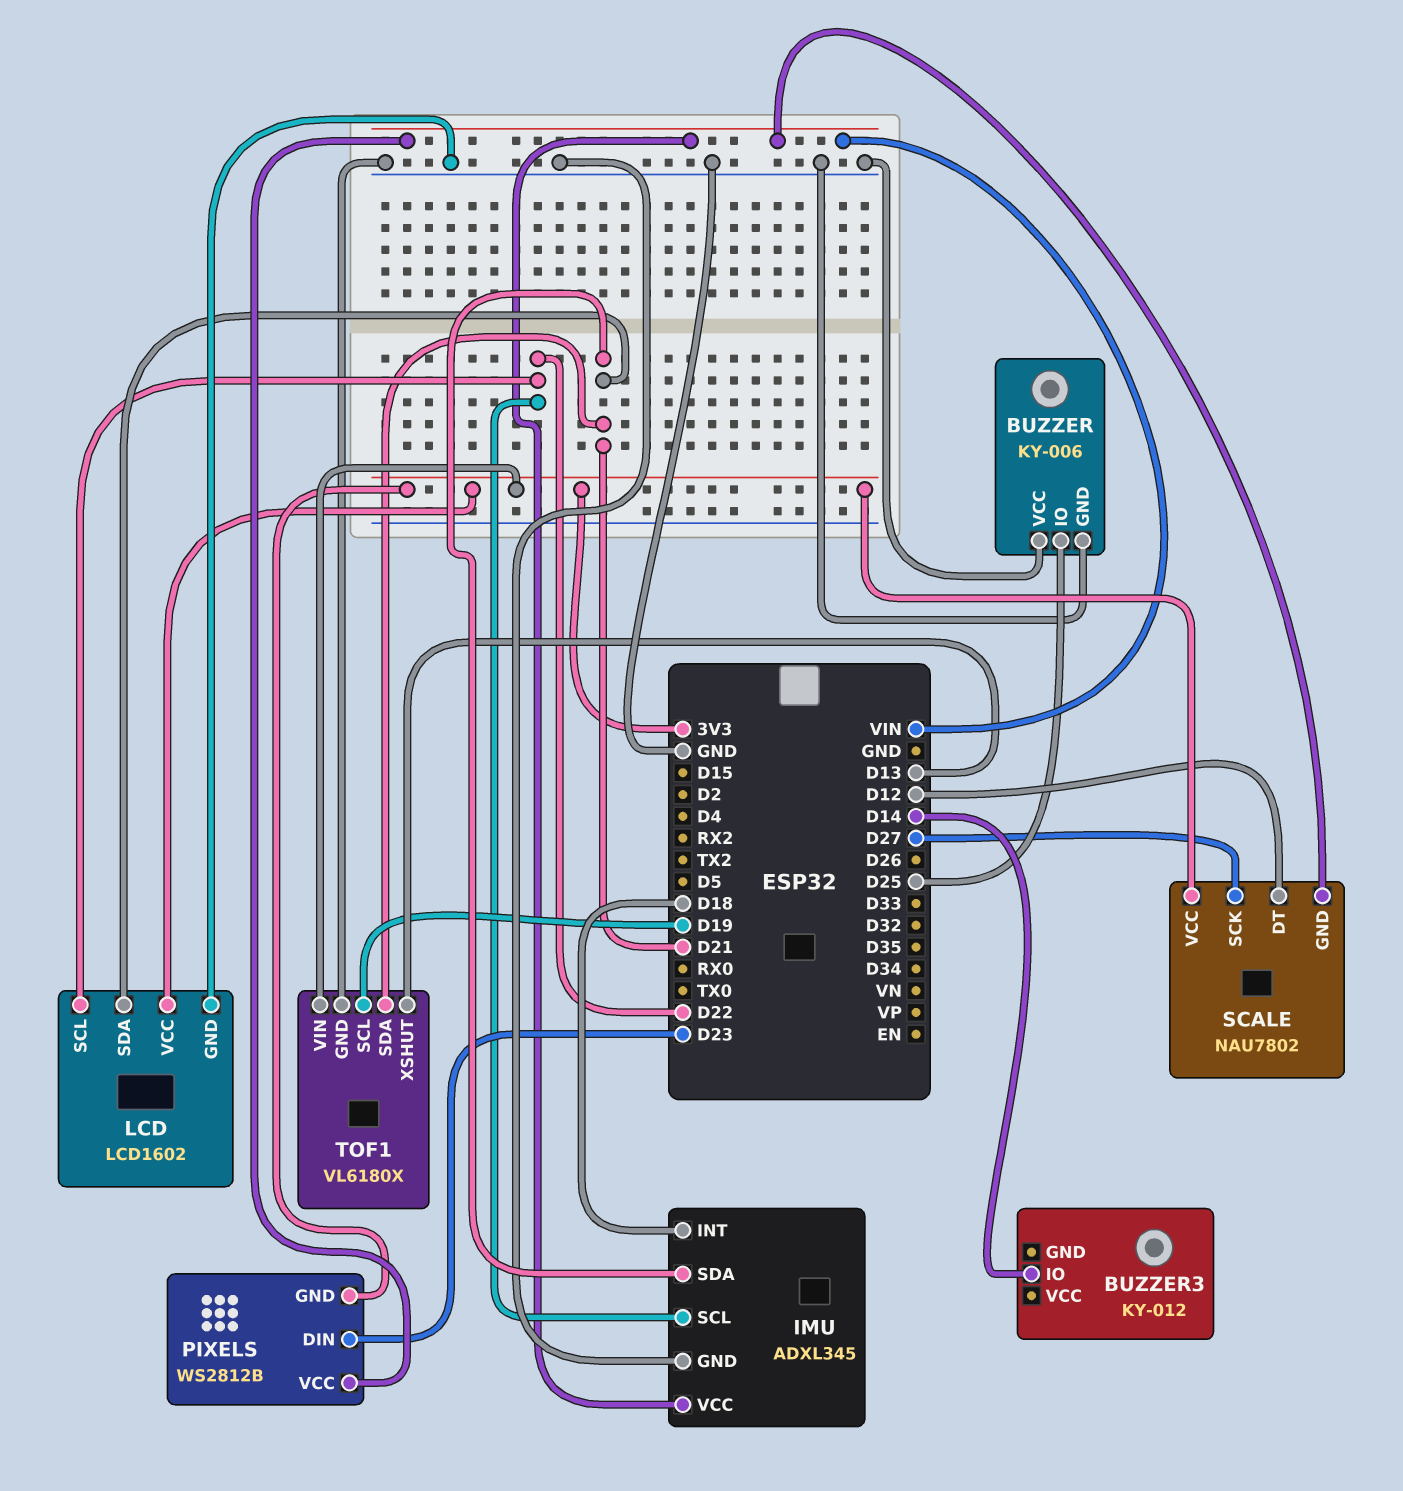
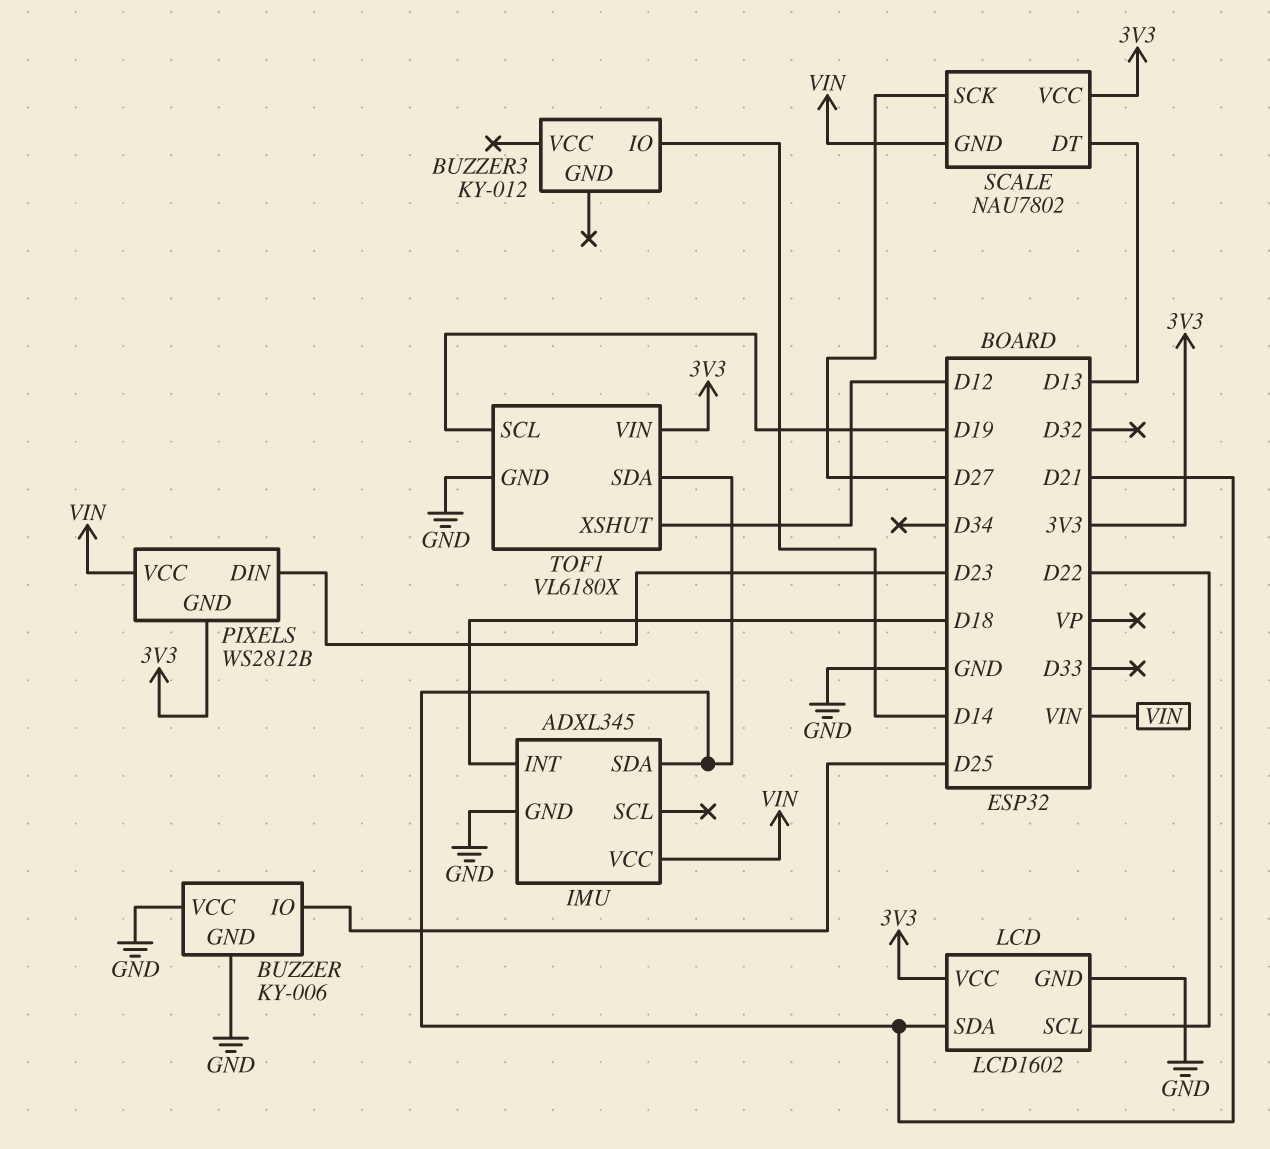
IMU pin SCL: D22 -> none
SCALE pin DT: D12 -> D13
TOF1 pin XSHUT: D13 -> D12

